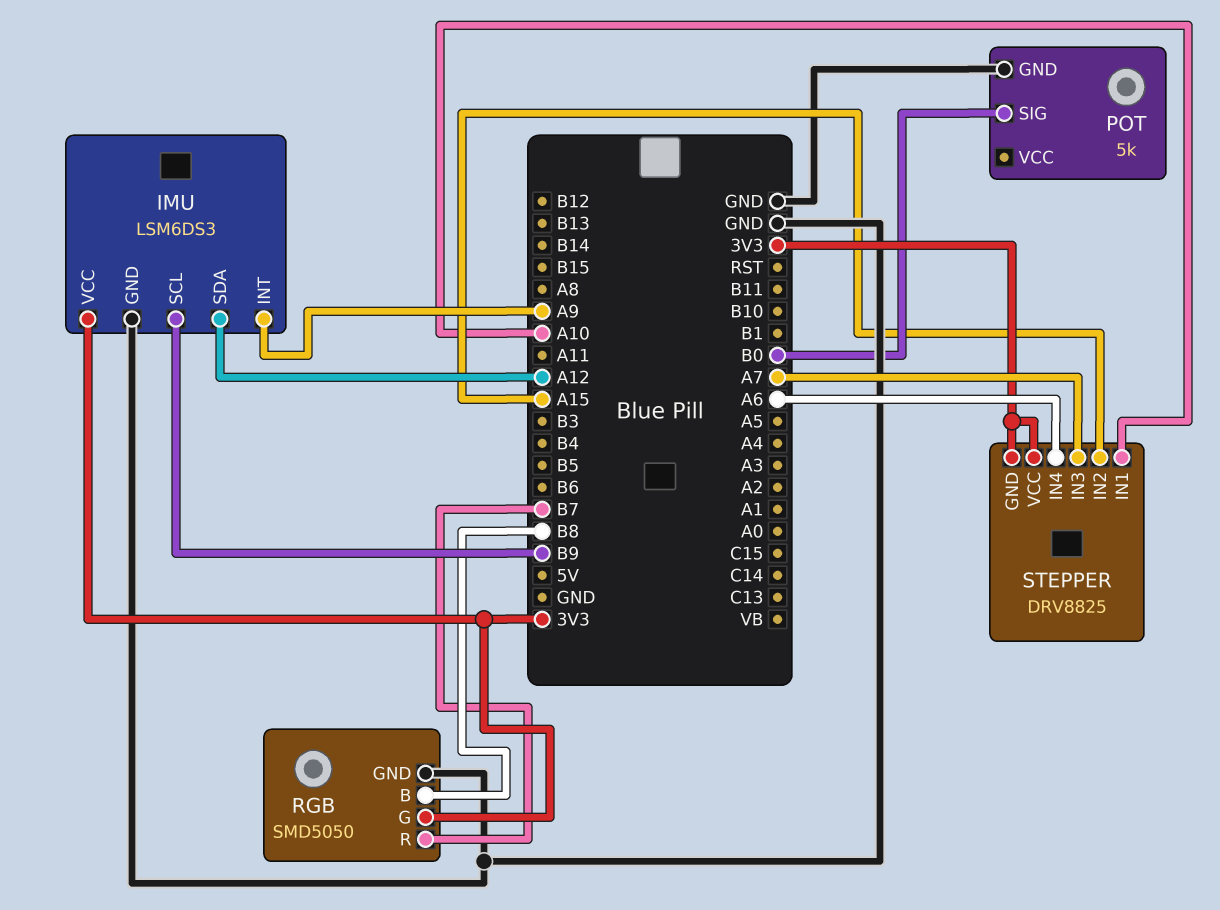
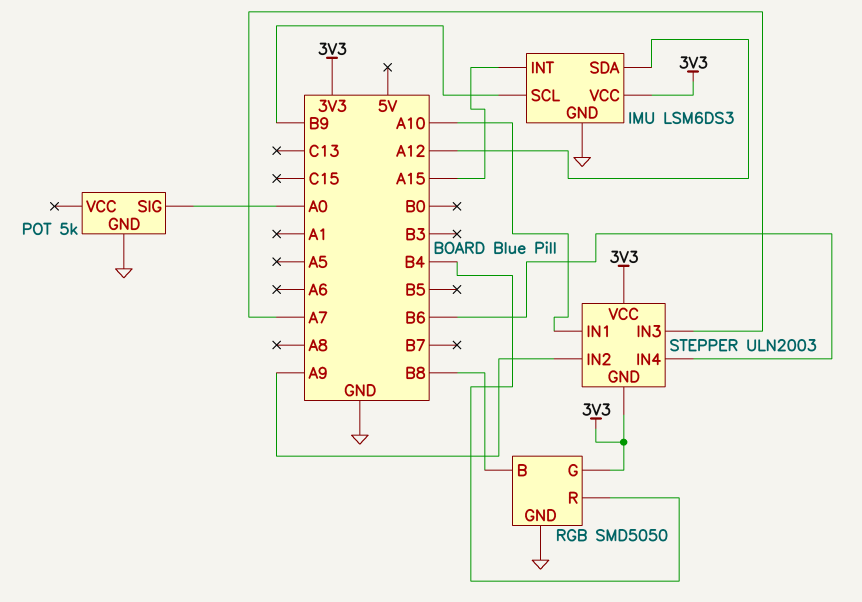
IMU pin INT: A9 -> A15
POT pin SIG: B0 -> A0
RGB pin R: B7 -> B4
STEPPER: DRV8825 -> ULN2003
STEPPER pin IN2: A15 -> A9
STEPPER pin IN4: A6 -> B6

